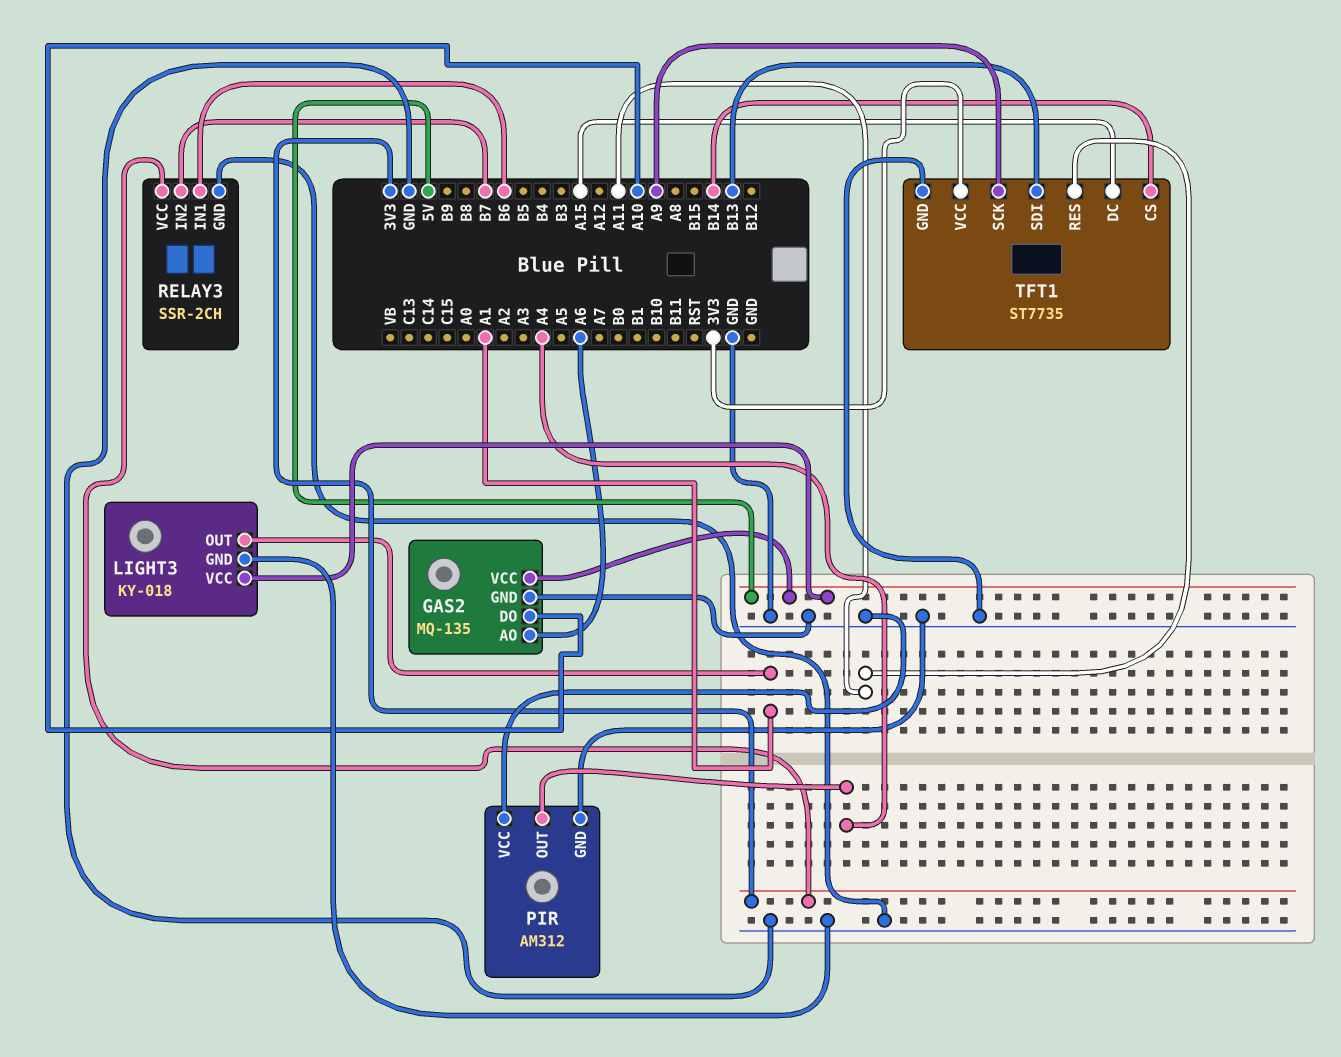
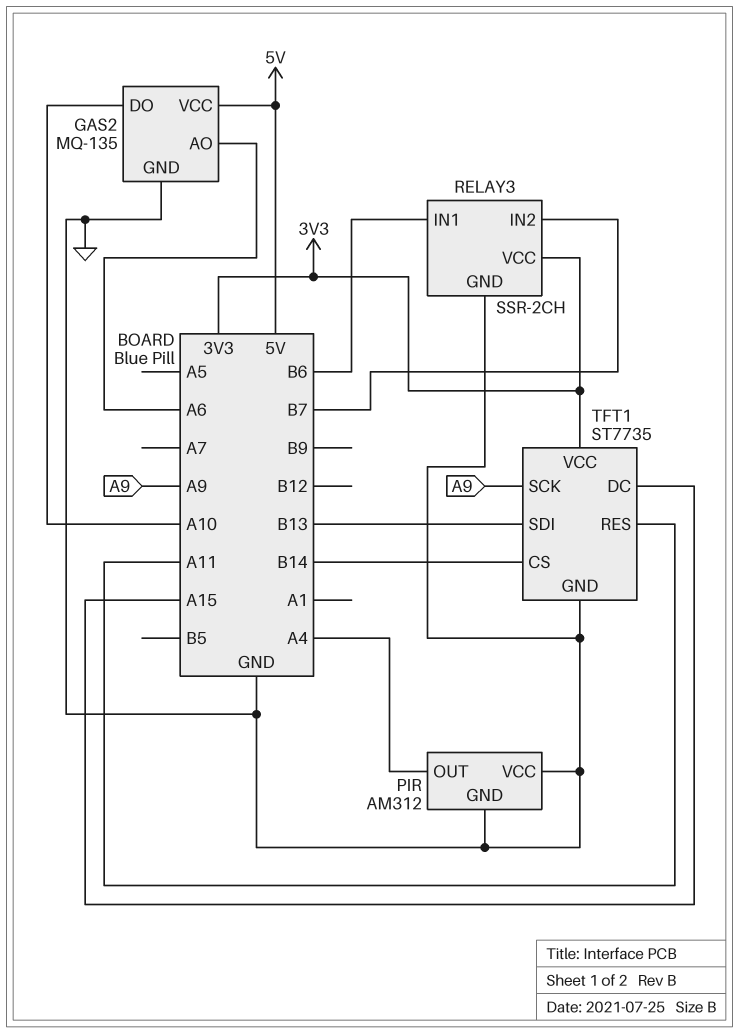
LIGHT3: KY-018 -> none
LIGHT3 pin GND: GND -> none
LIGHT3 pin OUT: A1 -> none
LIGHT3 pin VCC: 5V -> none

